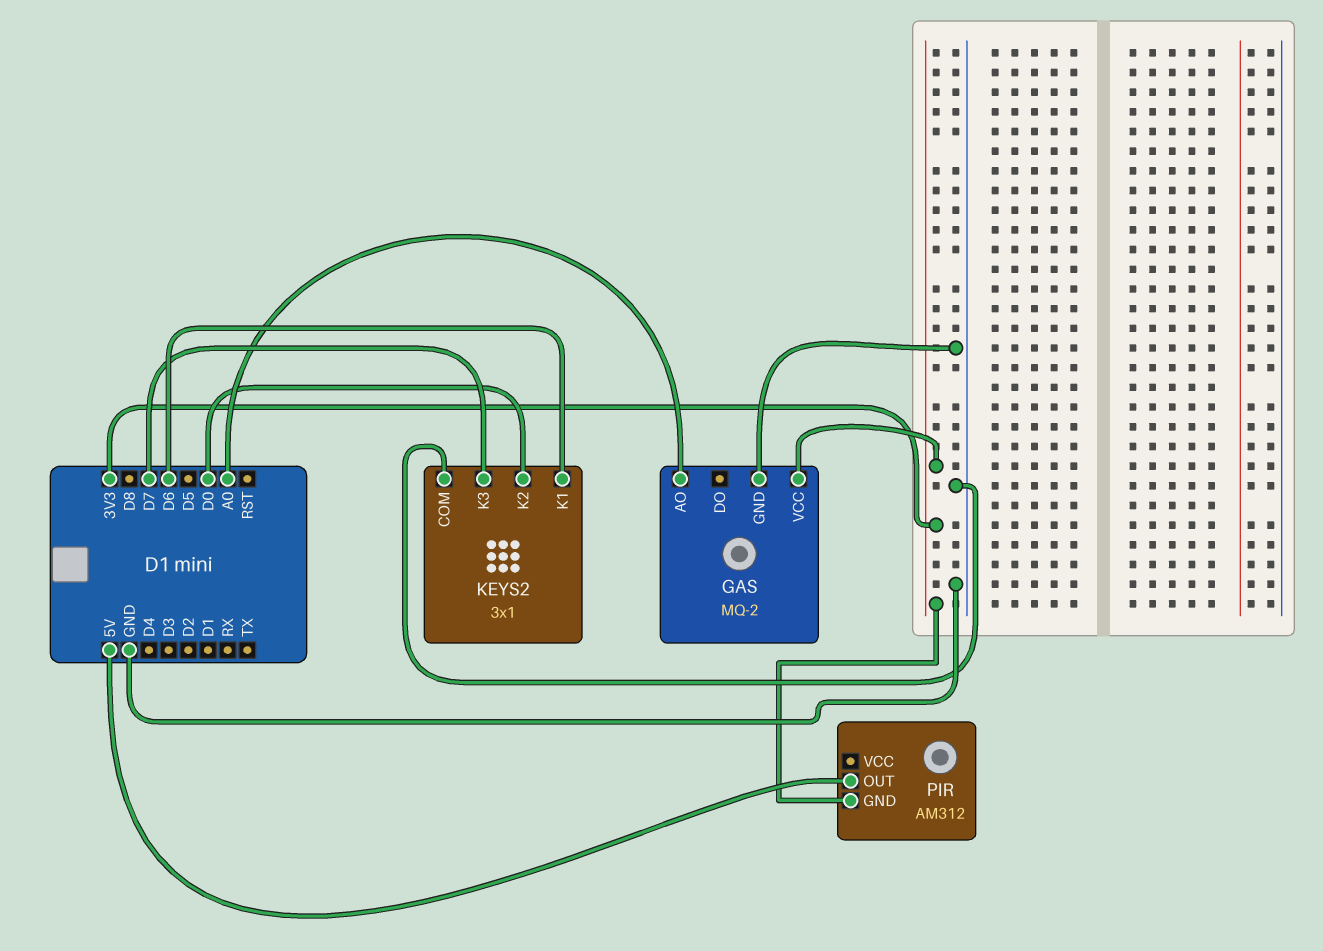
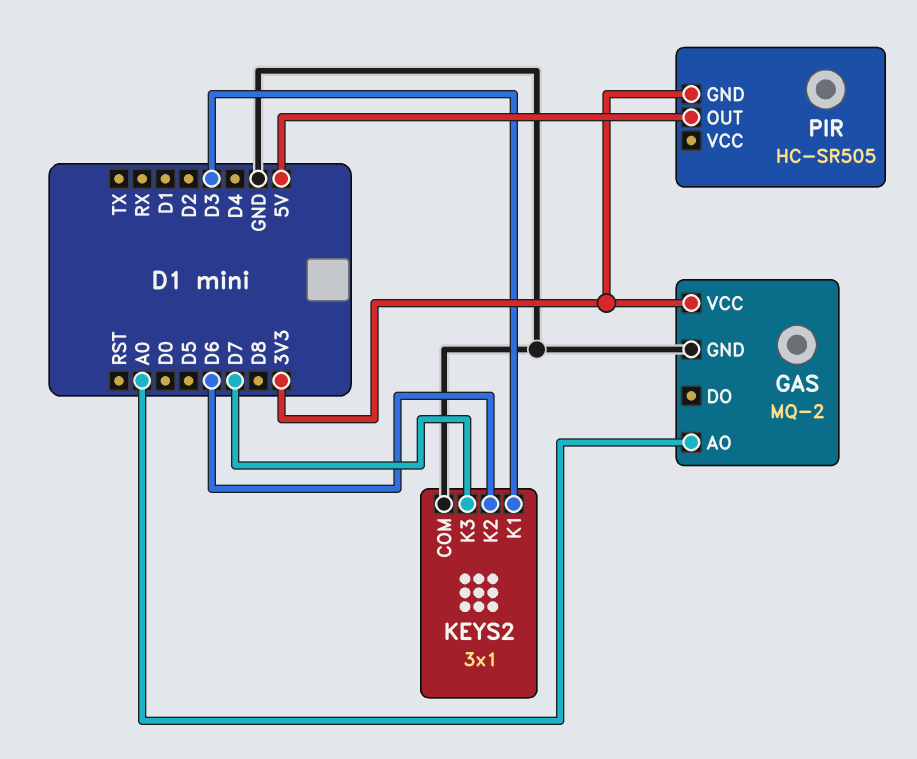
KEYS2 pin K1: D6 -> D3
KEYS2 pin K2: D0 -> D6
PIR: AM312 -> HC-SR505

